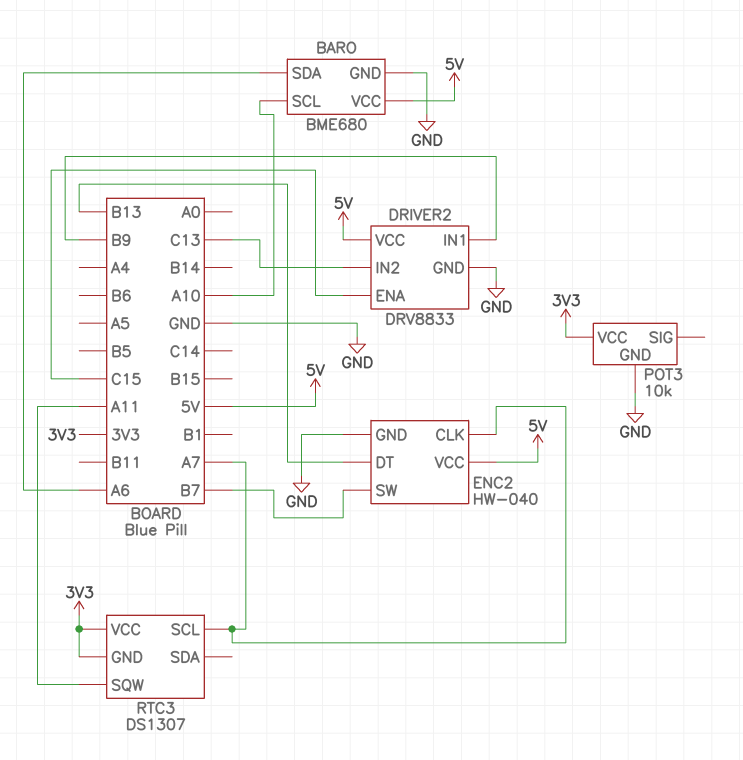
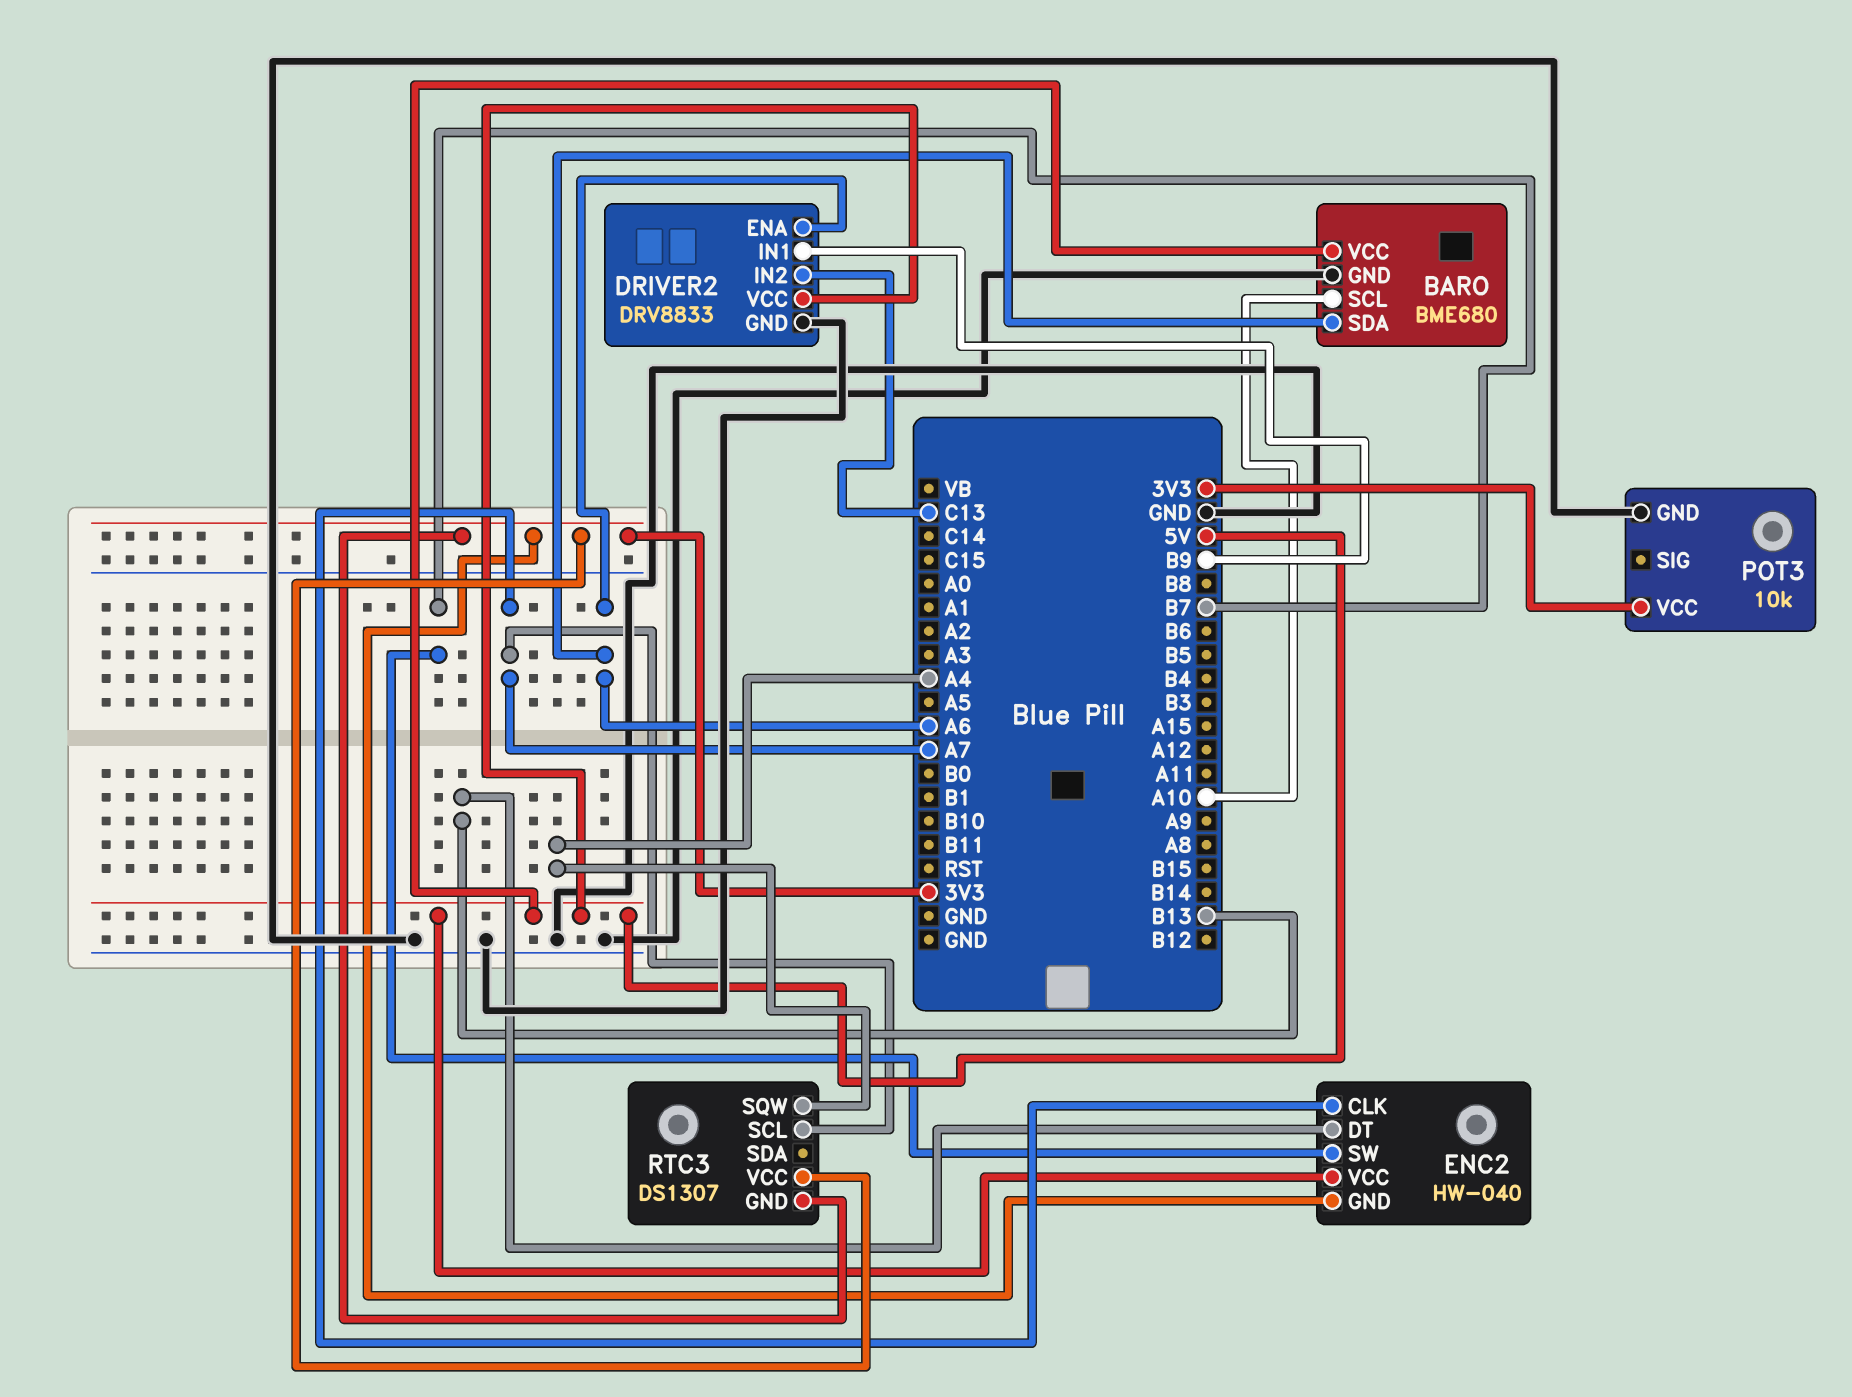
DRIVER2 pin ENA: C15 -> A6
ENC2 pin GND: GND -> 3V3
RTC3 pin SQW: A11 -> A4

